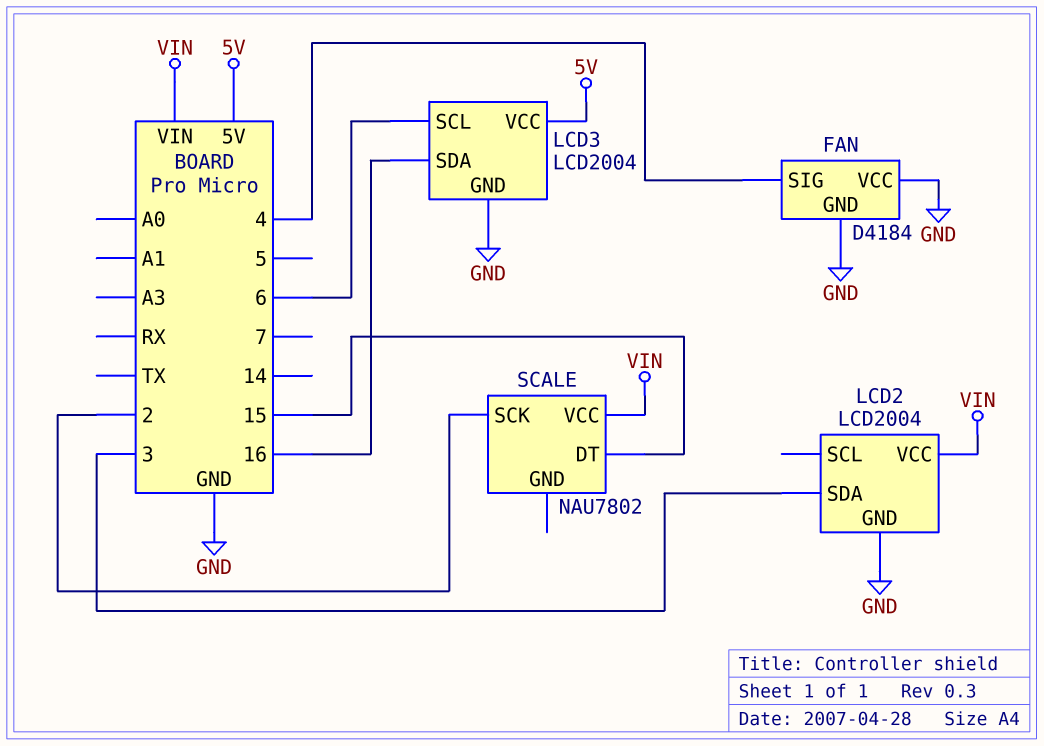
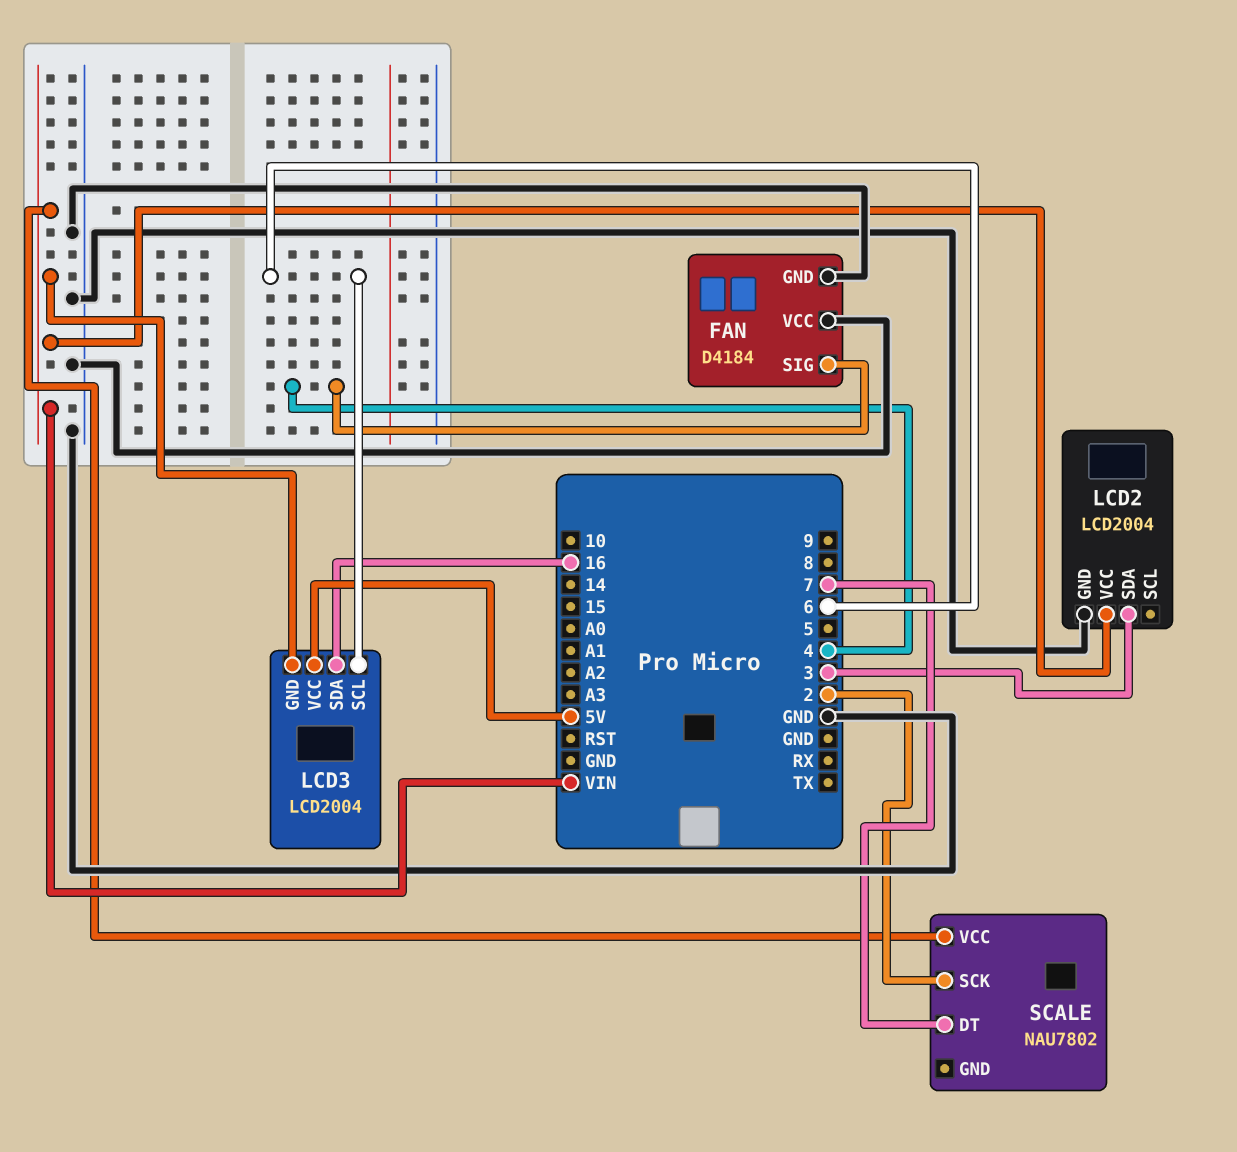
LCD3 pin GND: GND -> VIN
SCALE pin DT: 15 -> 7

